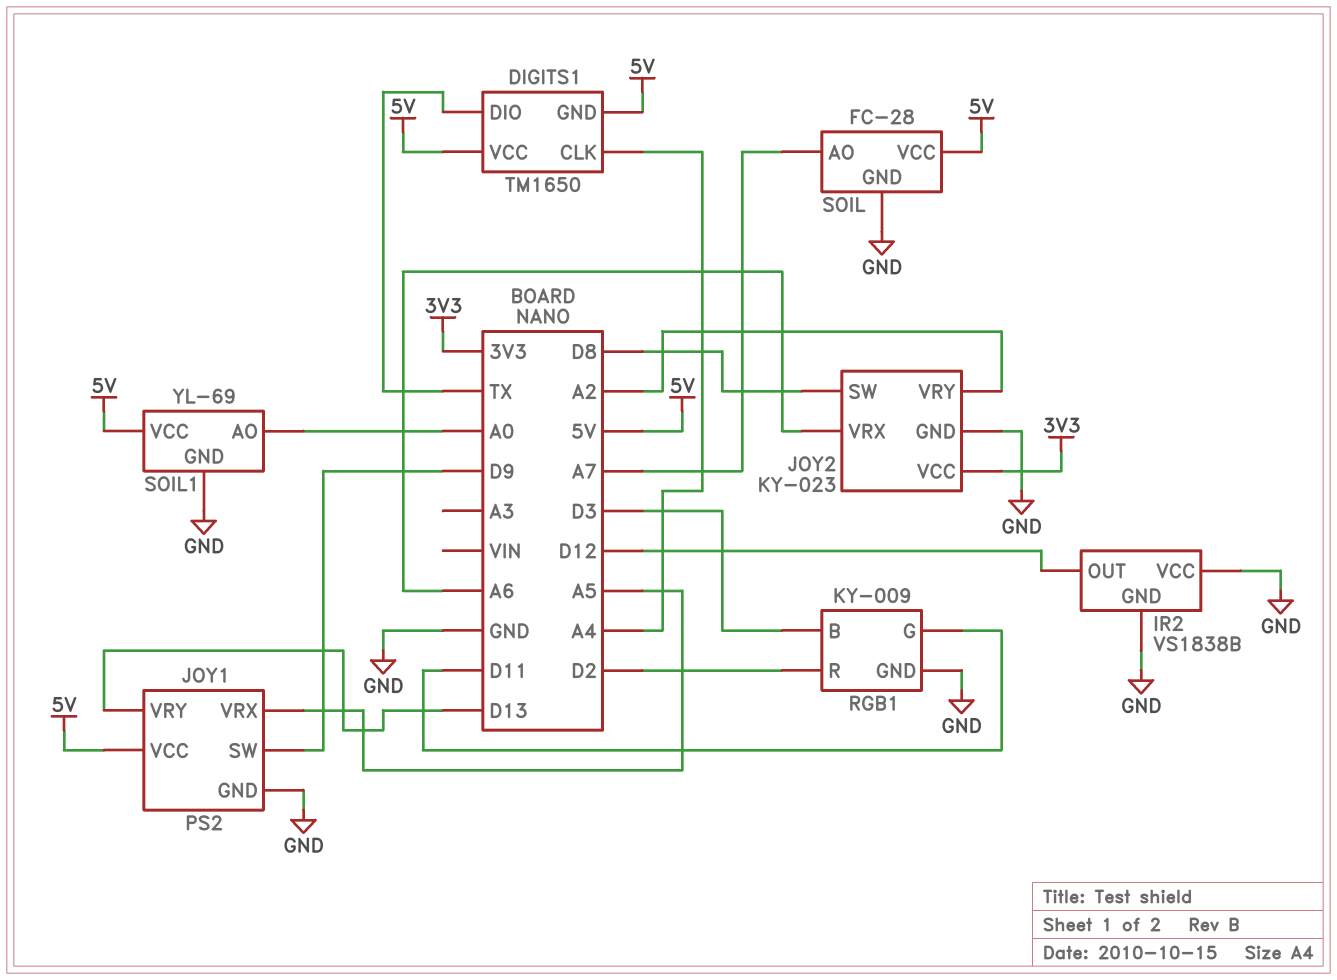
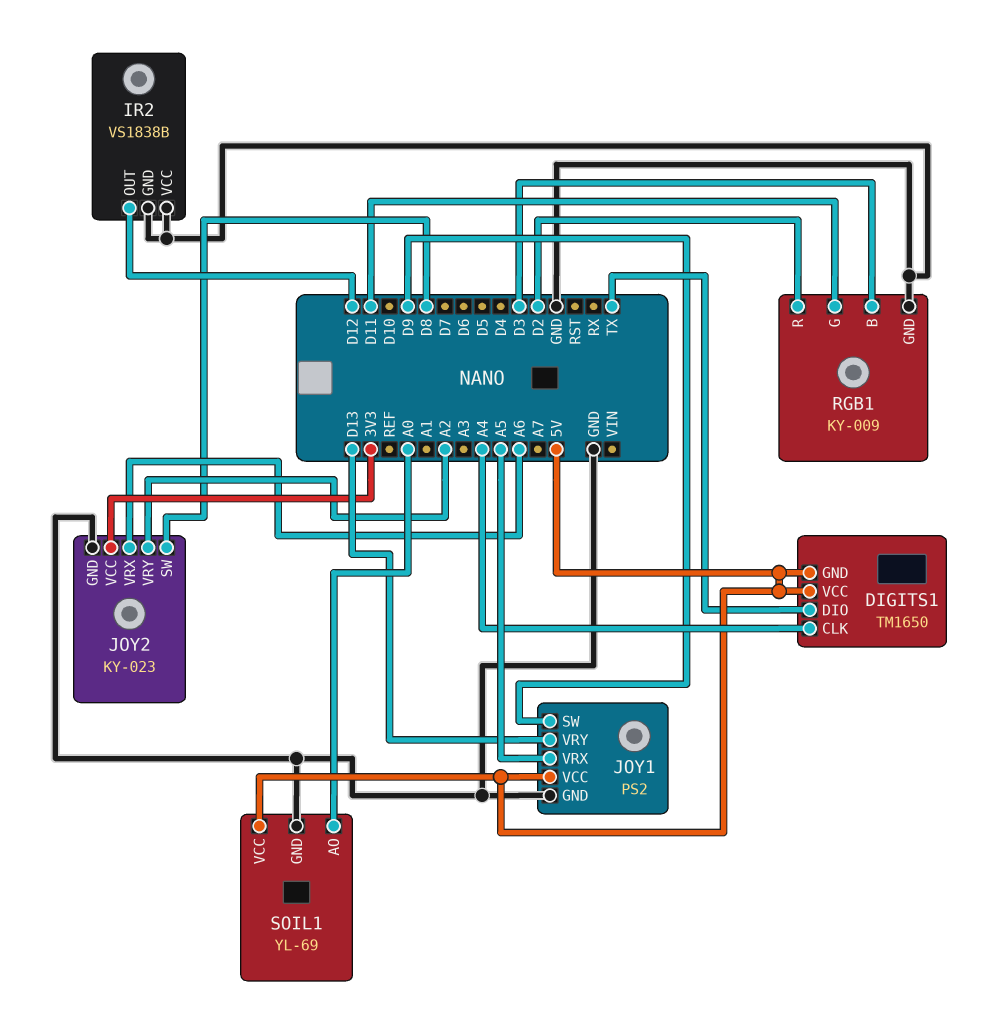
SOIL: FC-28 -> none
SOIL pin AO: A7 -> none
SOIL pin GND: GND -> none
SOIL pin VCC: 5V -> none

